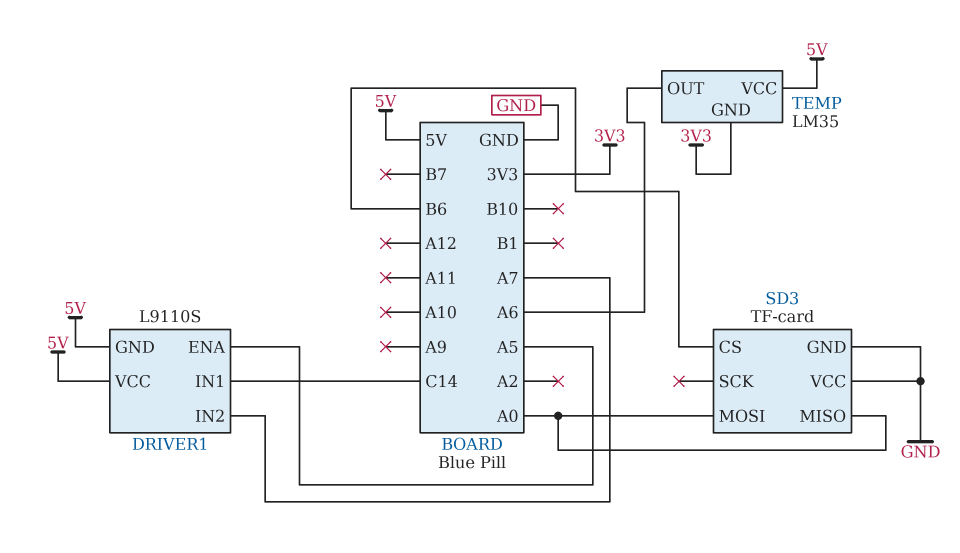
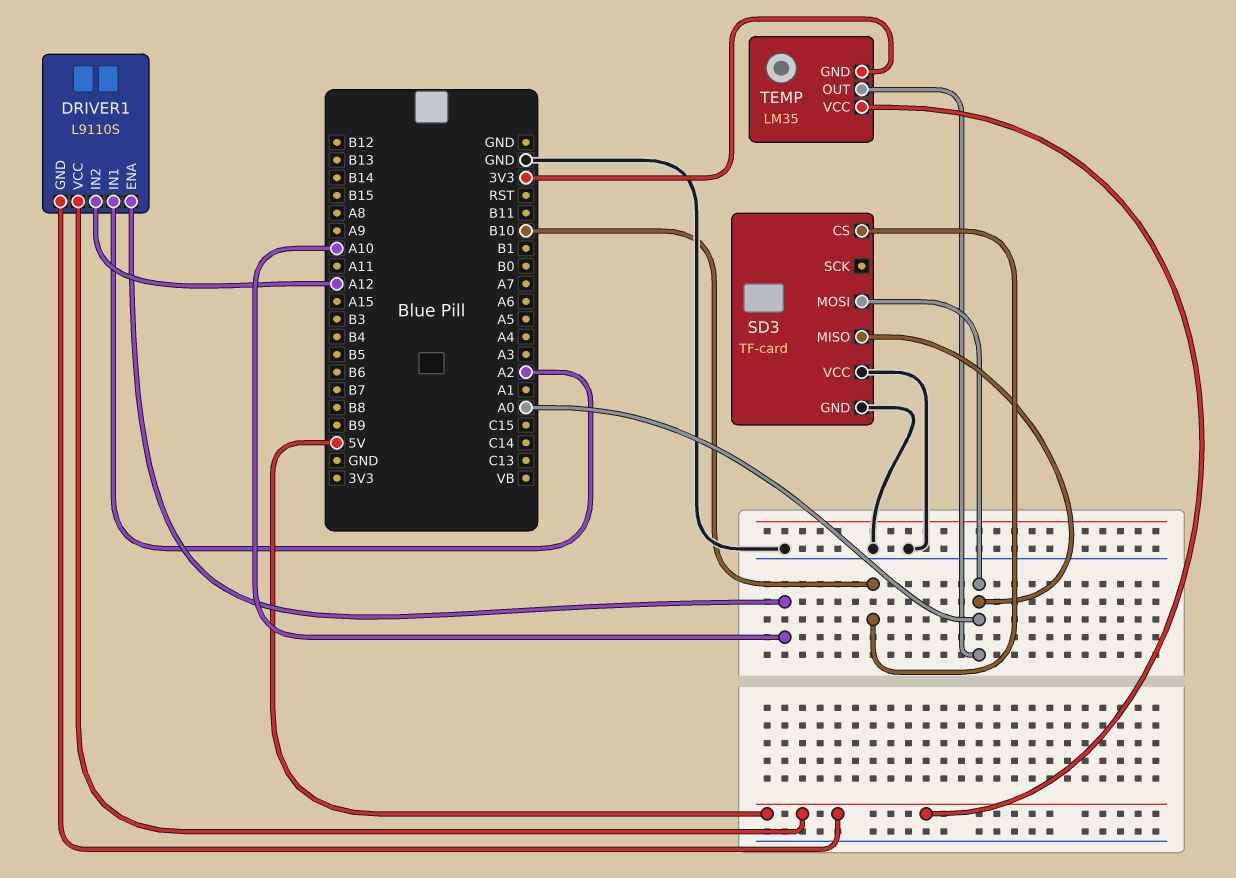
DRIVER1 pin ENA: A5 -> A10
DRIVER1 pin IN1: C14 -> A2
DRIVER1 pin IN2: A7 -> A12
SD3 pin CS: B6 -> B10
TEMP pin OUT: A6 -> A0

